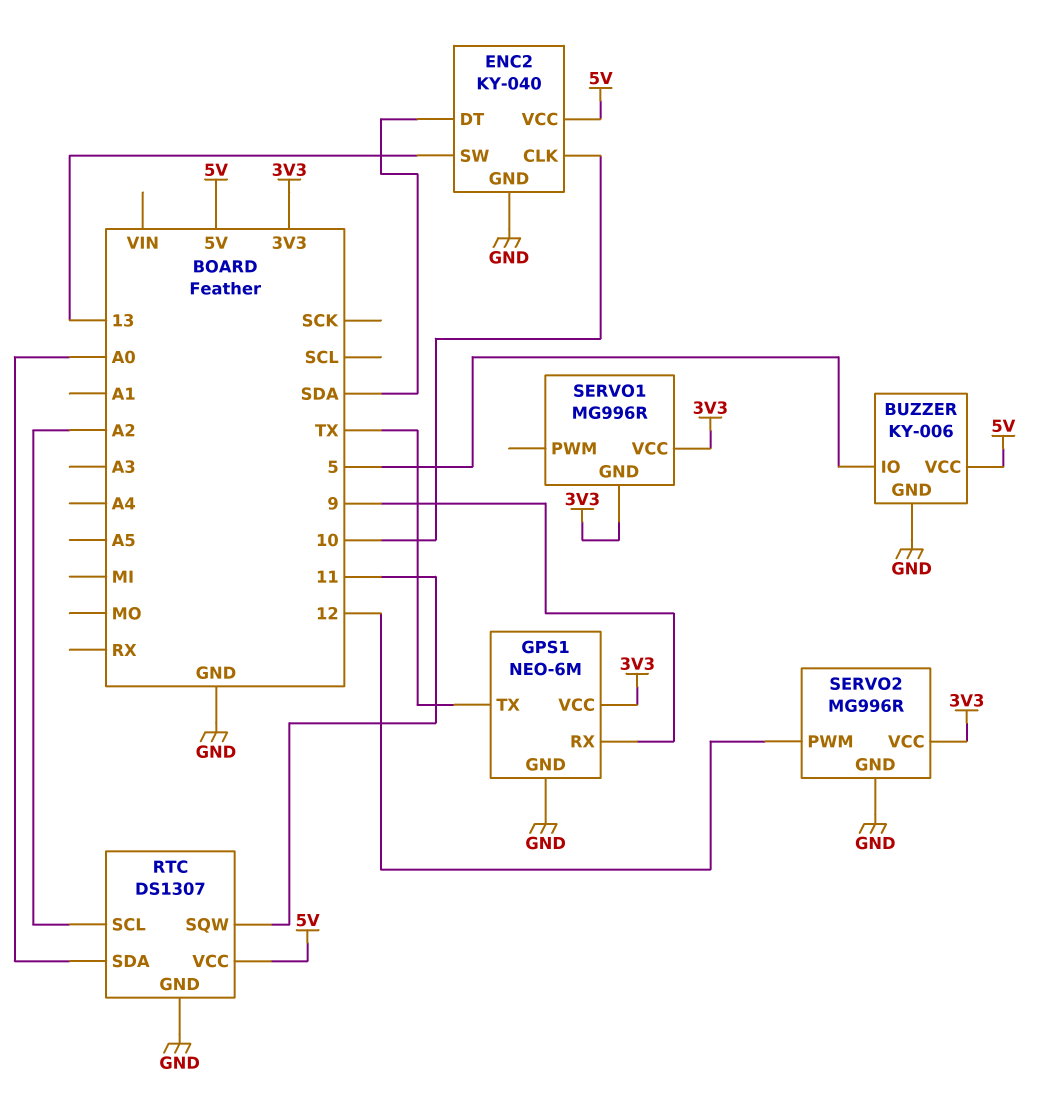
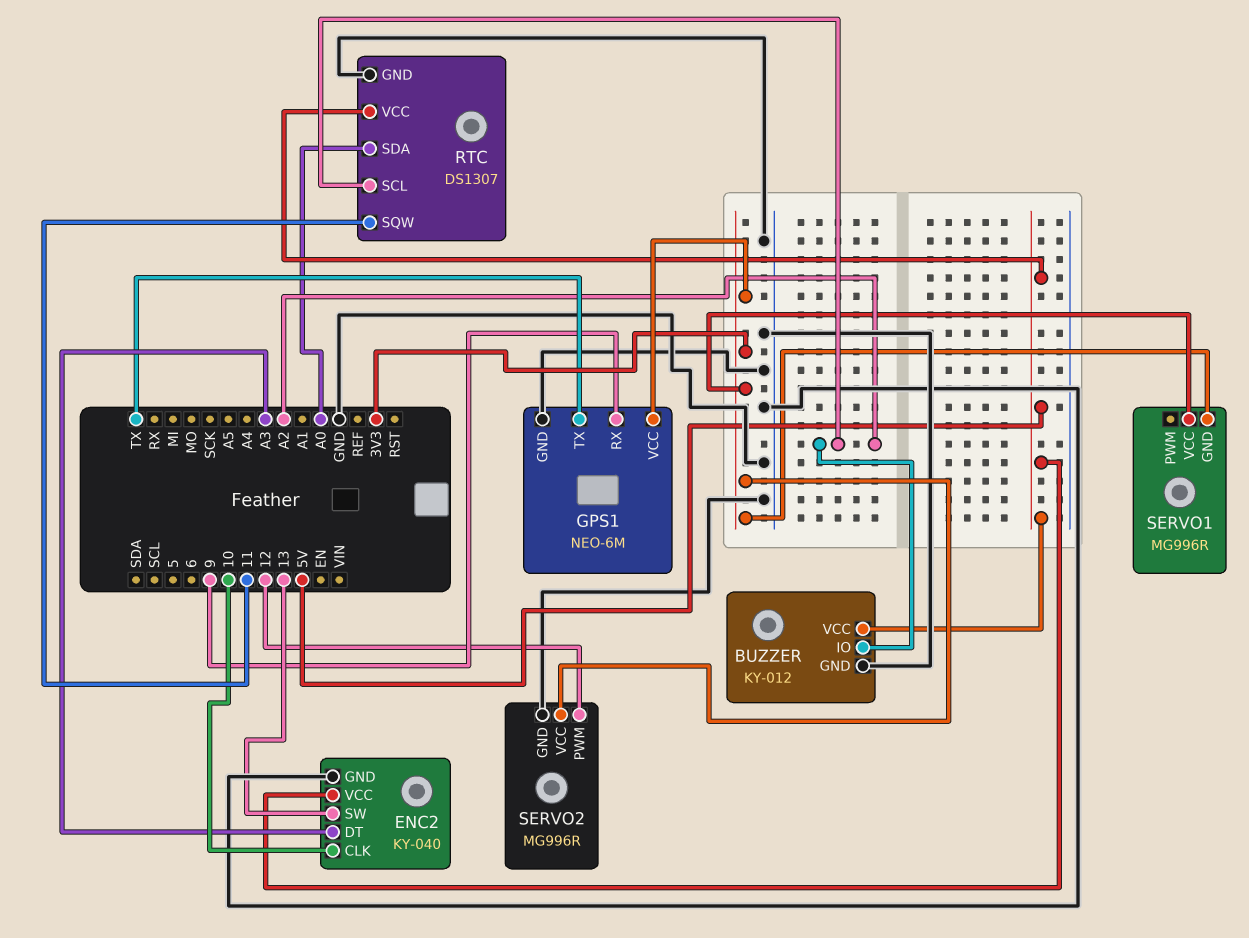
BUZZER: KY-006 -> KY-012
BUZZER pin IO: 5 -> A2
ENC2 pin DT: SDA -> A3

